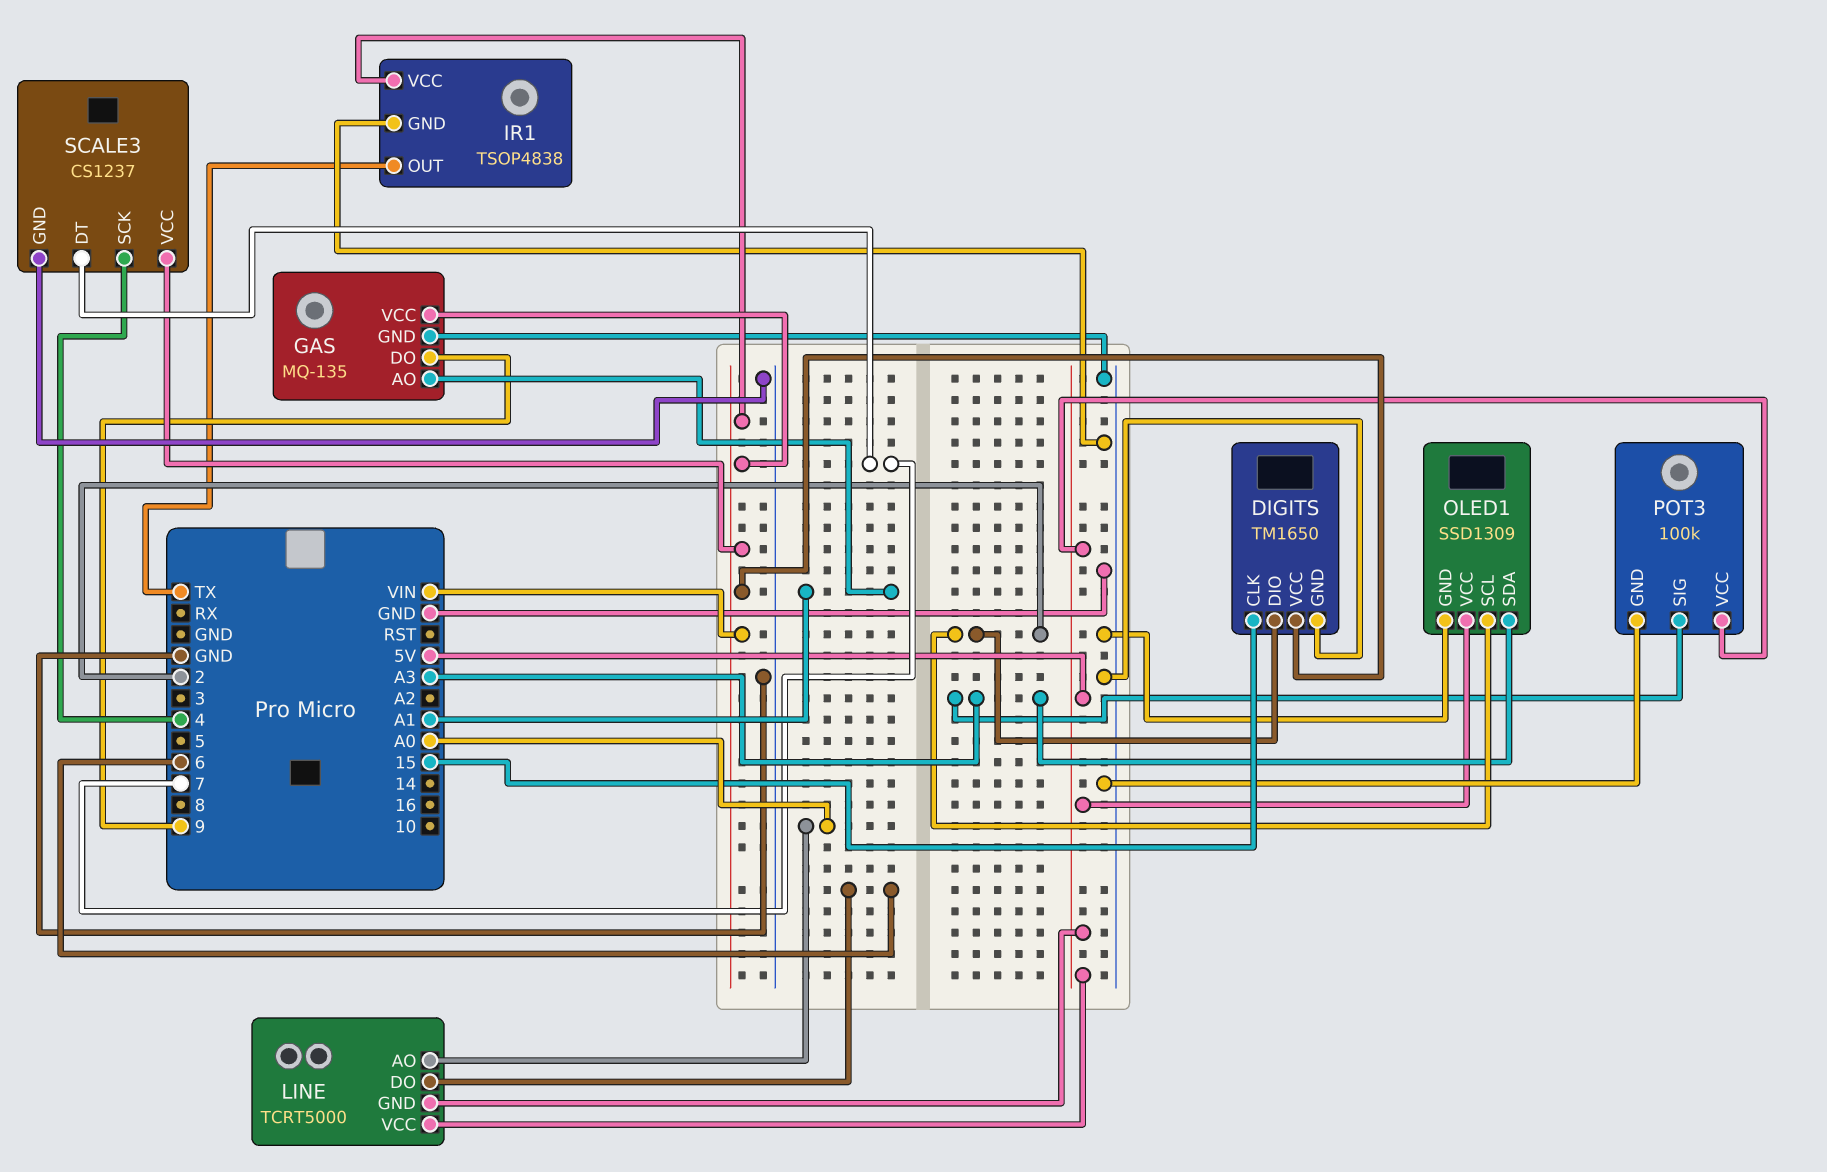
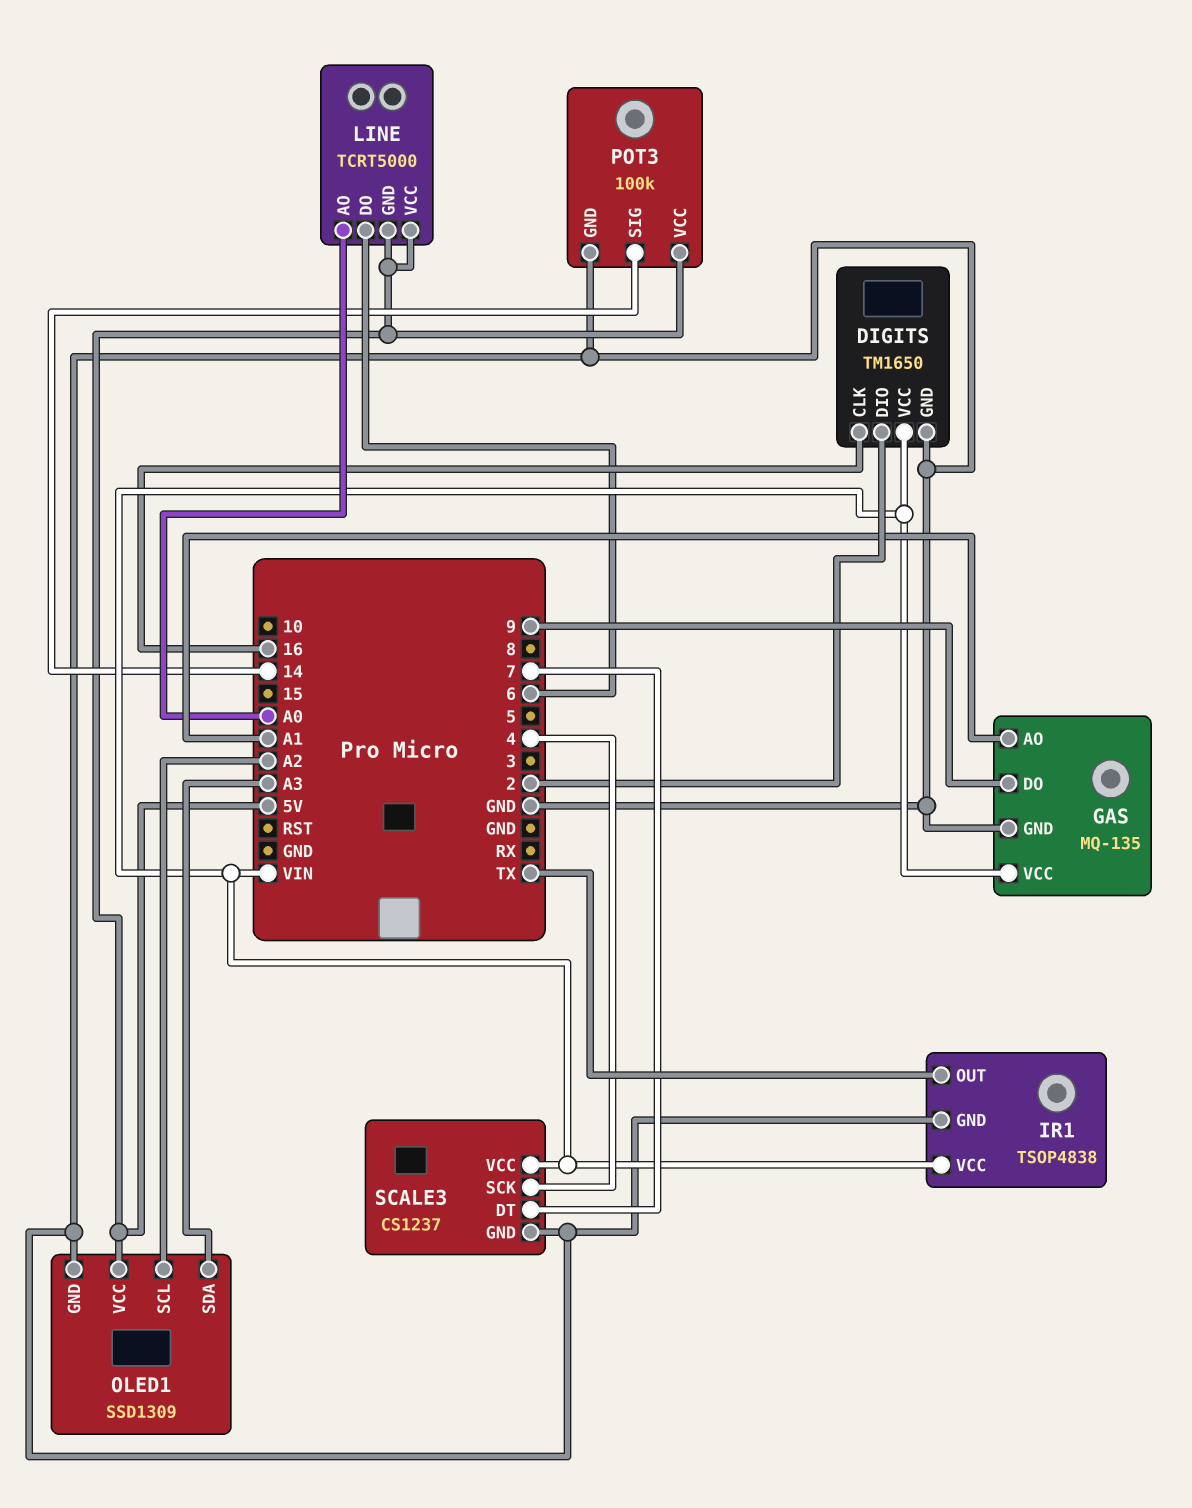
DIGITS pin CLK: 15 -> 16
OLED1 pin SCL: 2 -> A2
POT3 pin SIG: A3 -> 14

